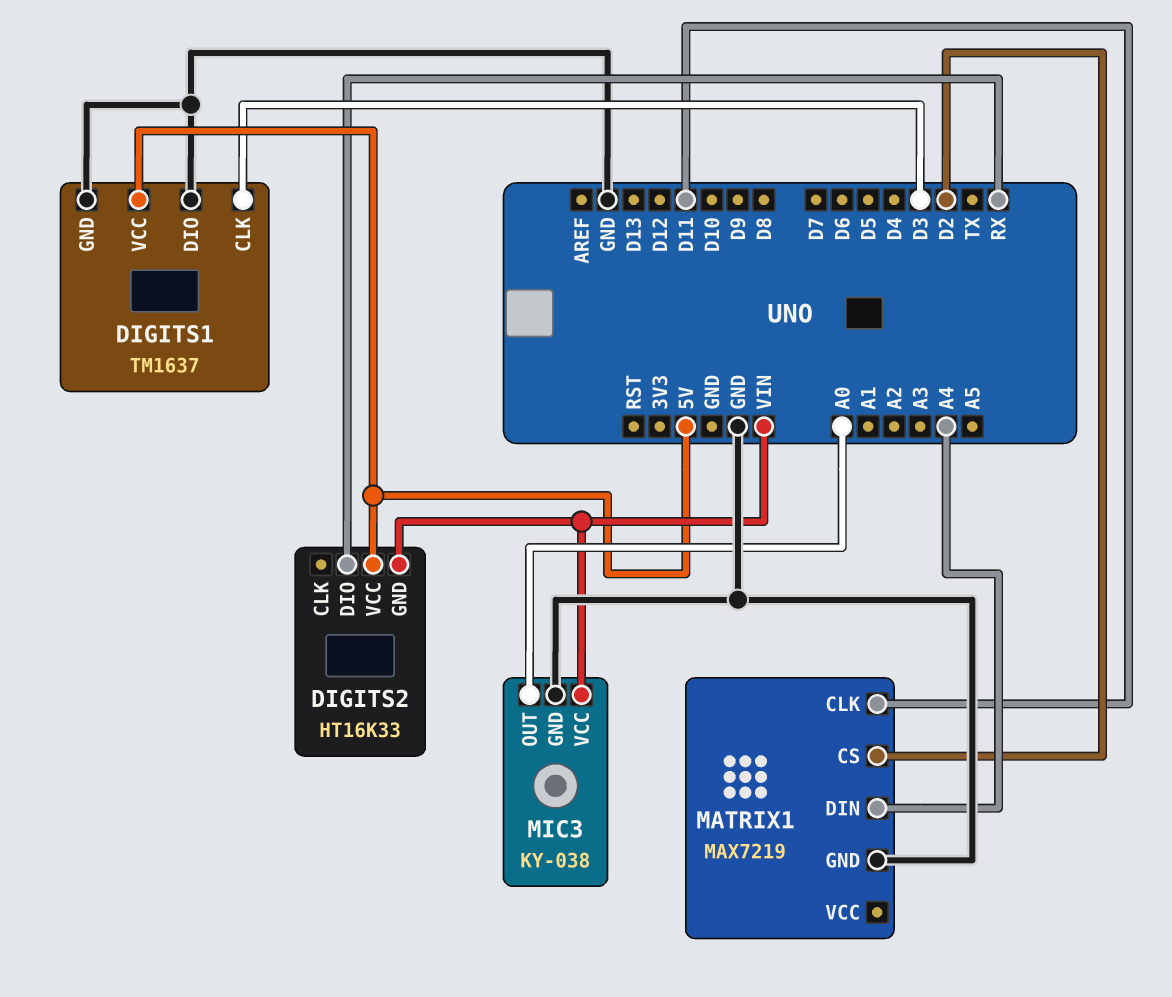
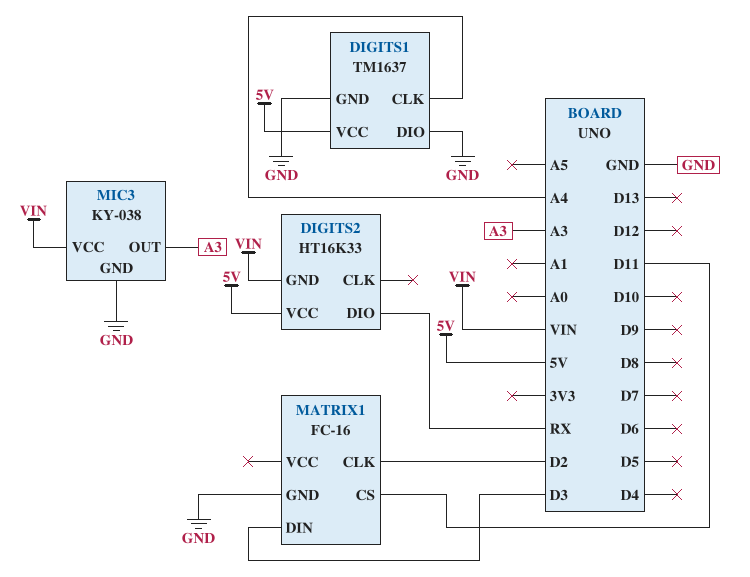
DIGITS1 pin CLK: D3 -> A4
MATRIX1: MAX7219 -> FC-16
MATRIX1 pin CLK: D11 -> D2
MATRIX1 pin CS: D2 -> D11
MATRIX1 pin DIN: A4 -> D3
MIC3 pin OUT: A0 -> A3

